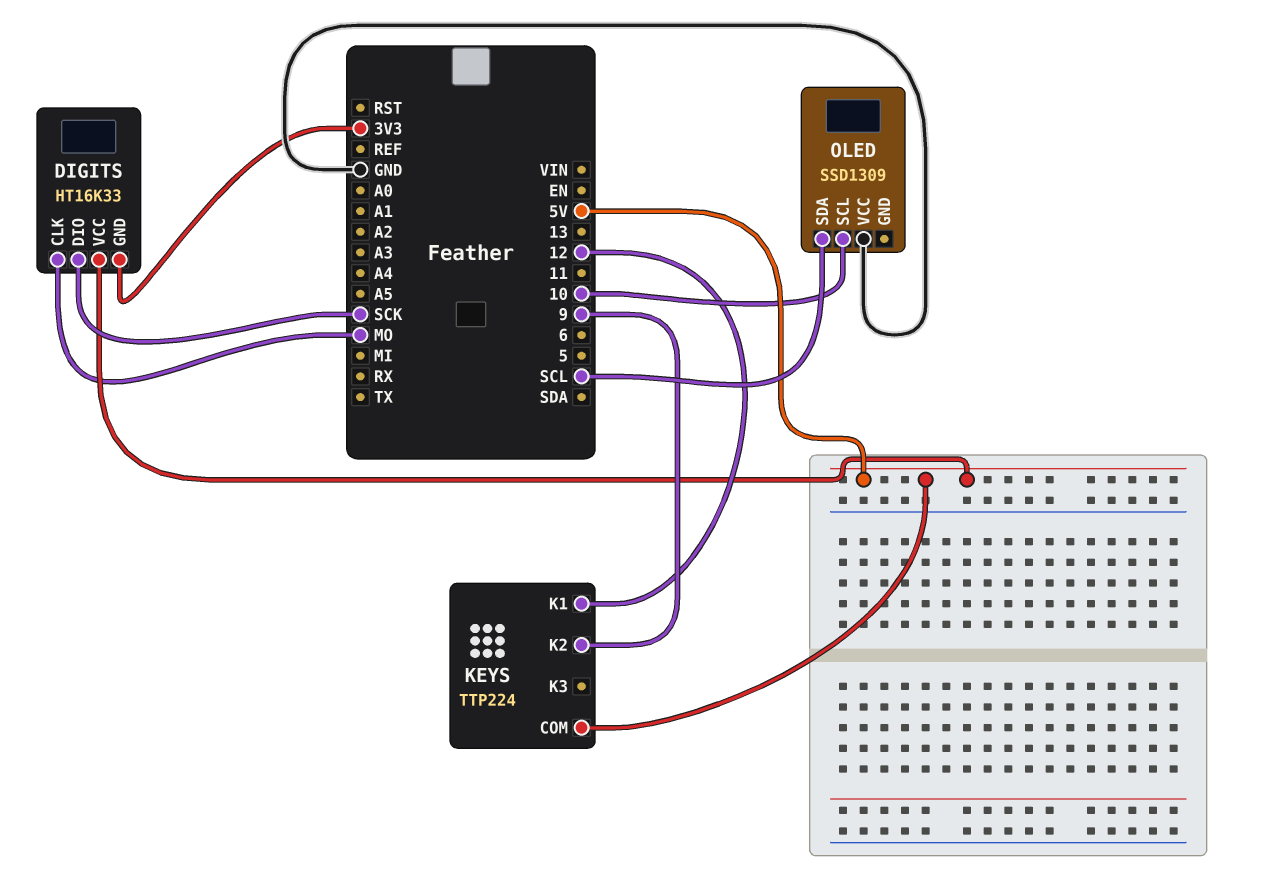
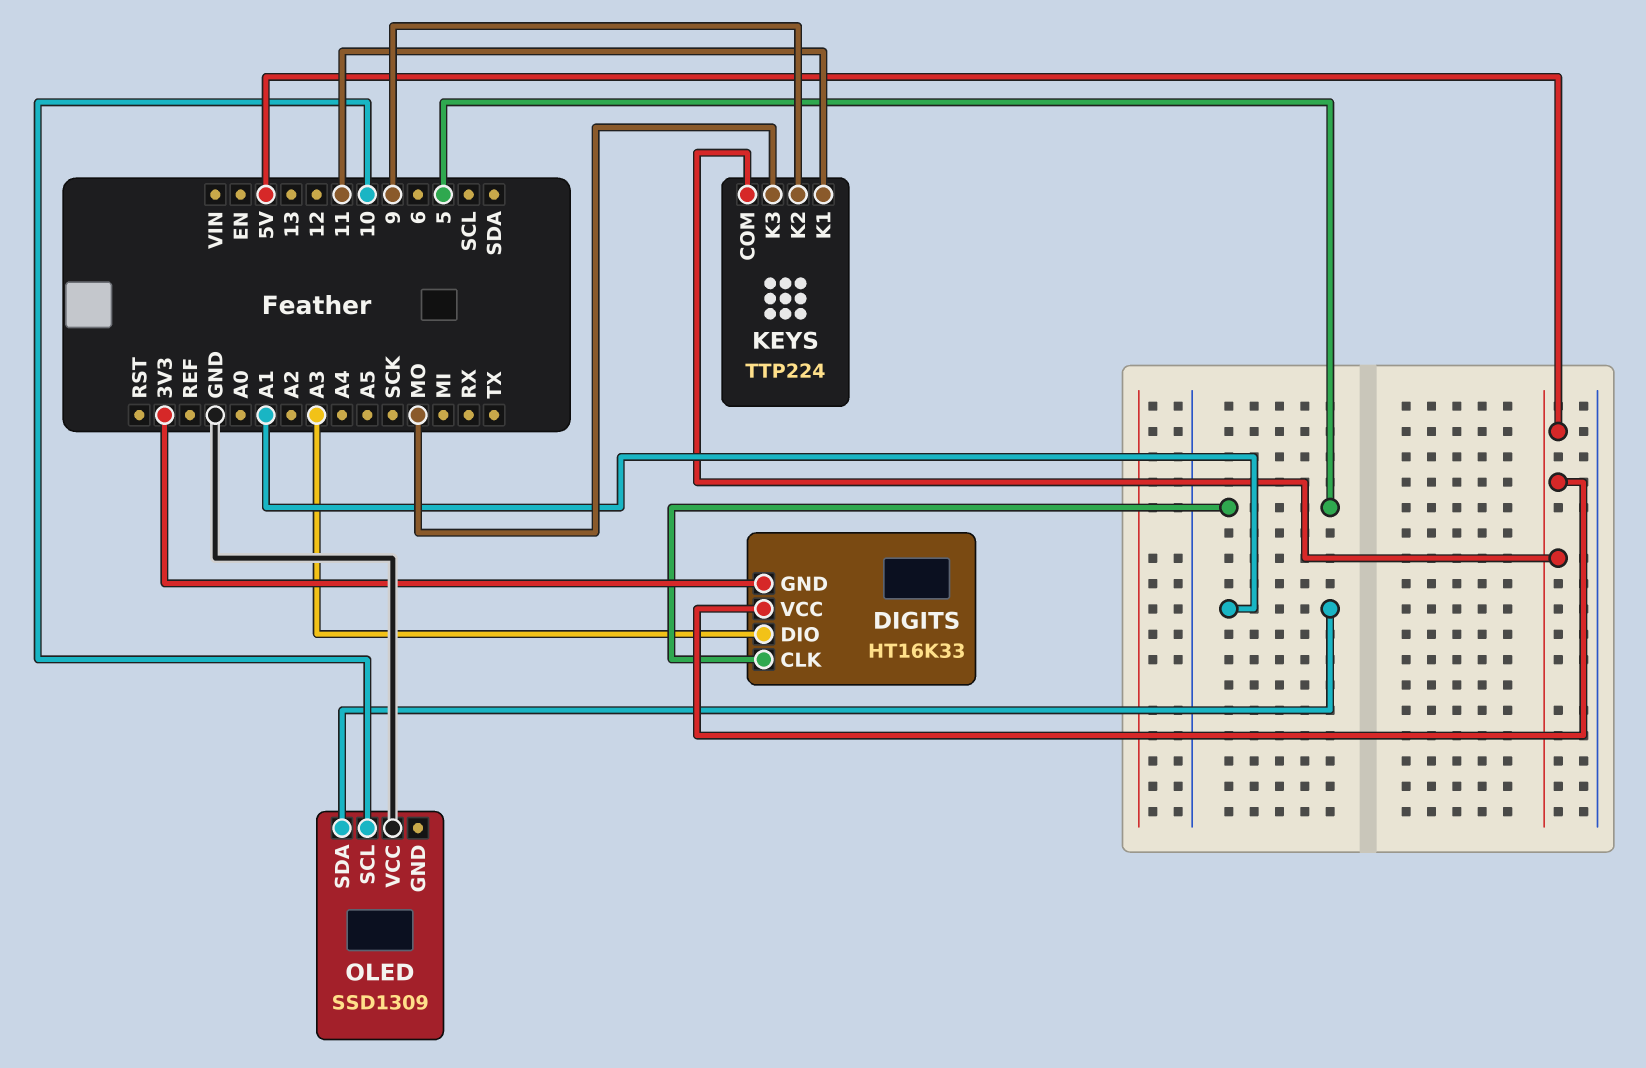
DIGITS pin CLK: MO -> 5
DIGITS pin DIO: SCK -> A3
KEYS pin K1: 12 -> 11
KEYS pin K3: none -> MO
OLED pin SDA: SCL -> A1

